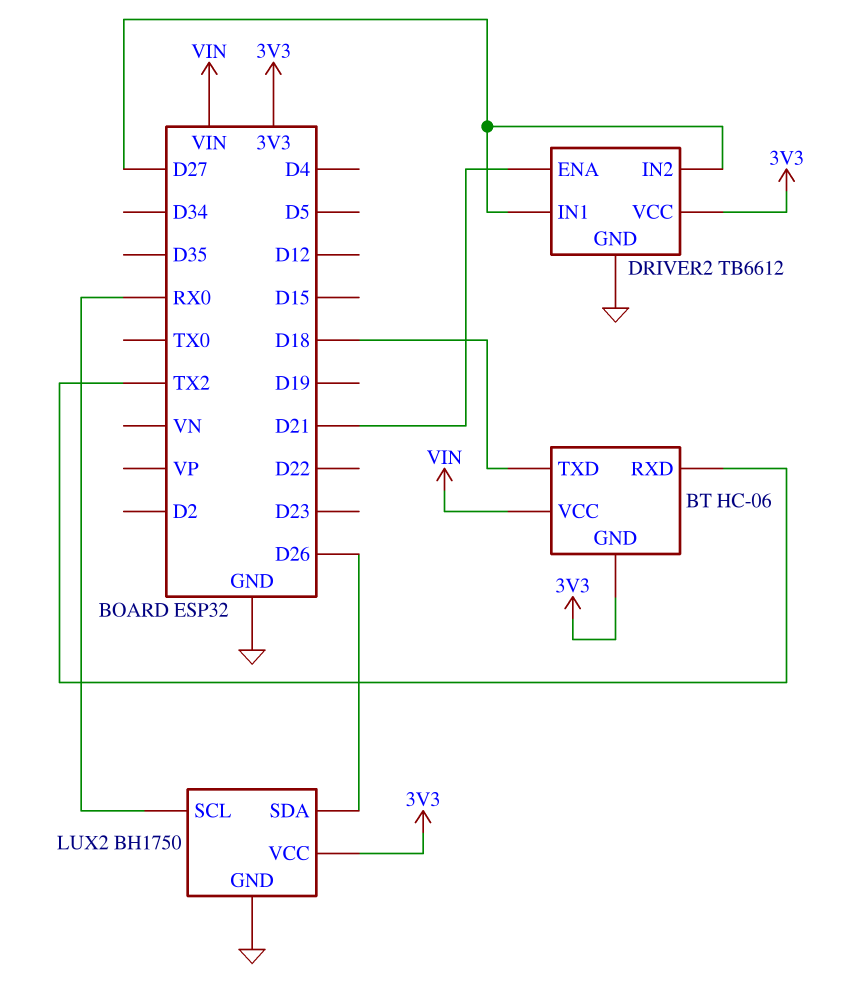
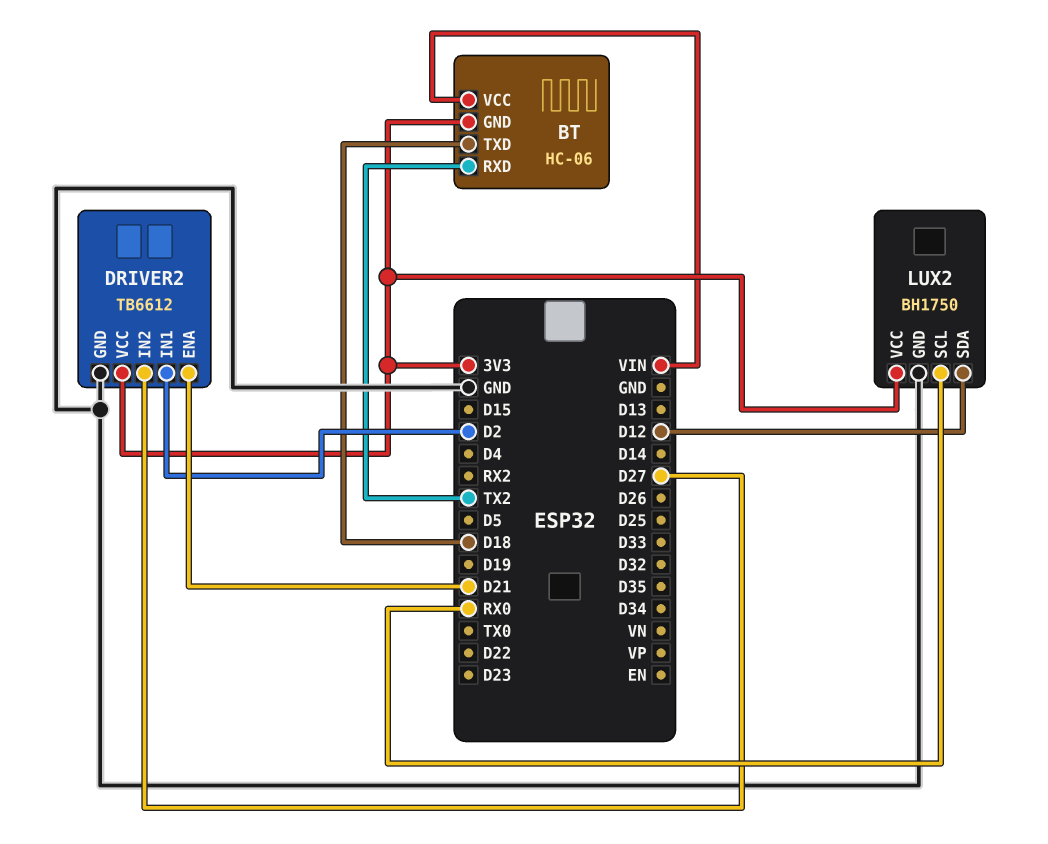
DRIVER2 pin IN1: D27 -> D2
LUX2 pin SDA: D26 -> D12

